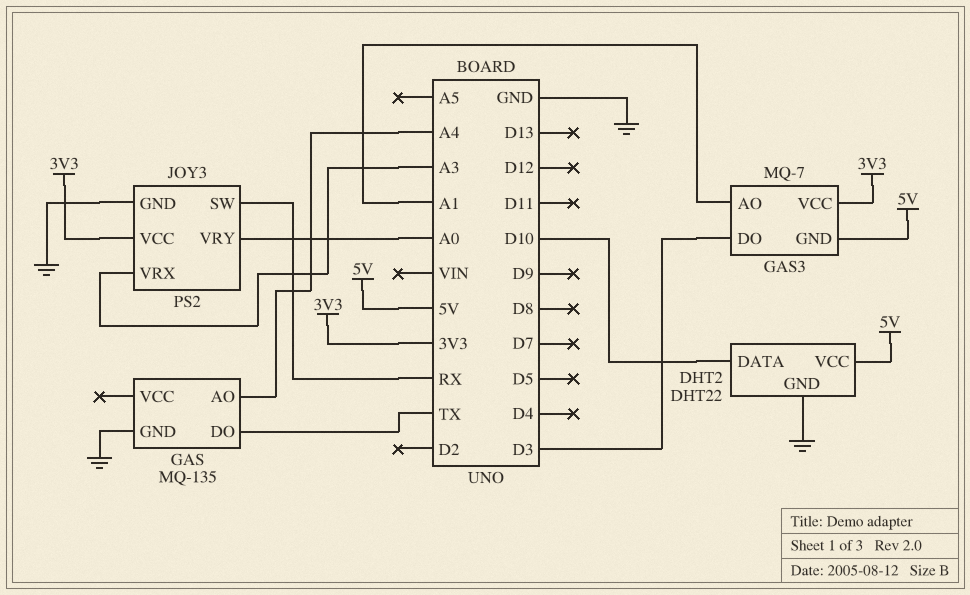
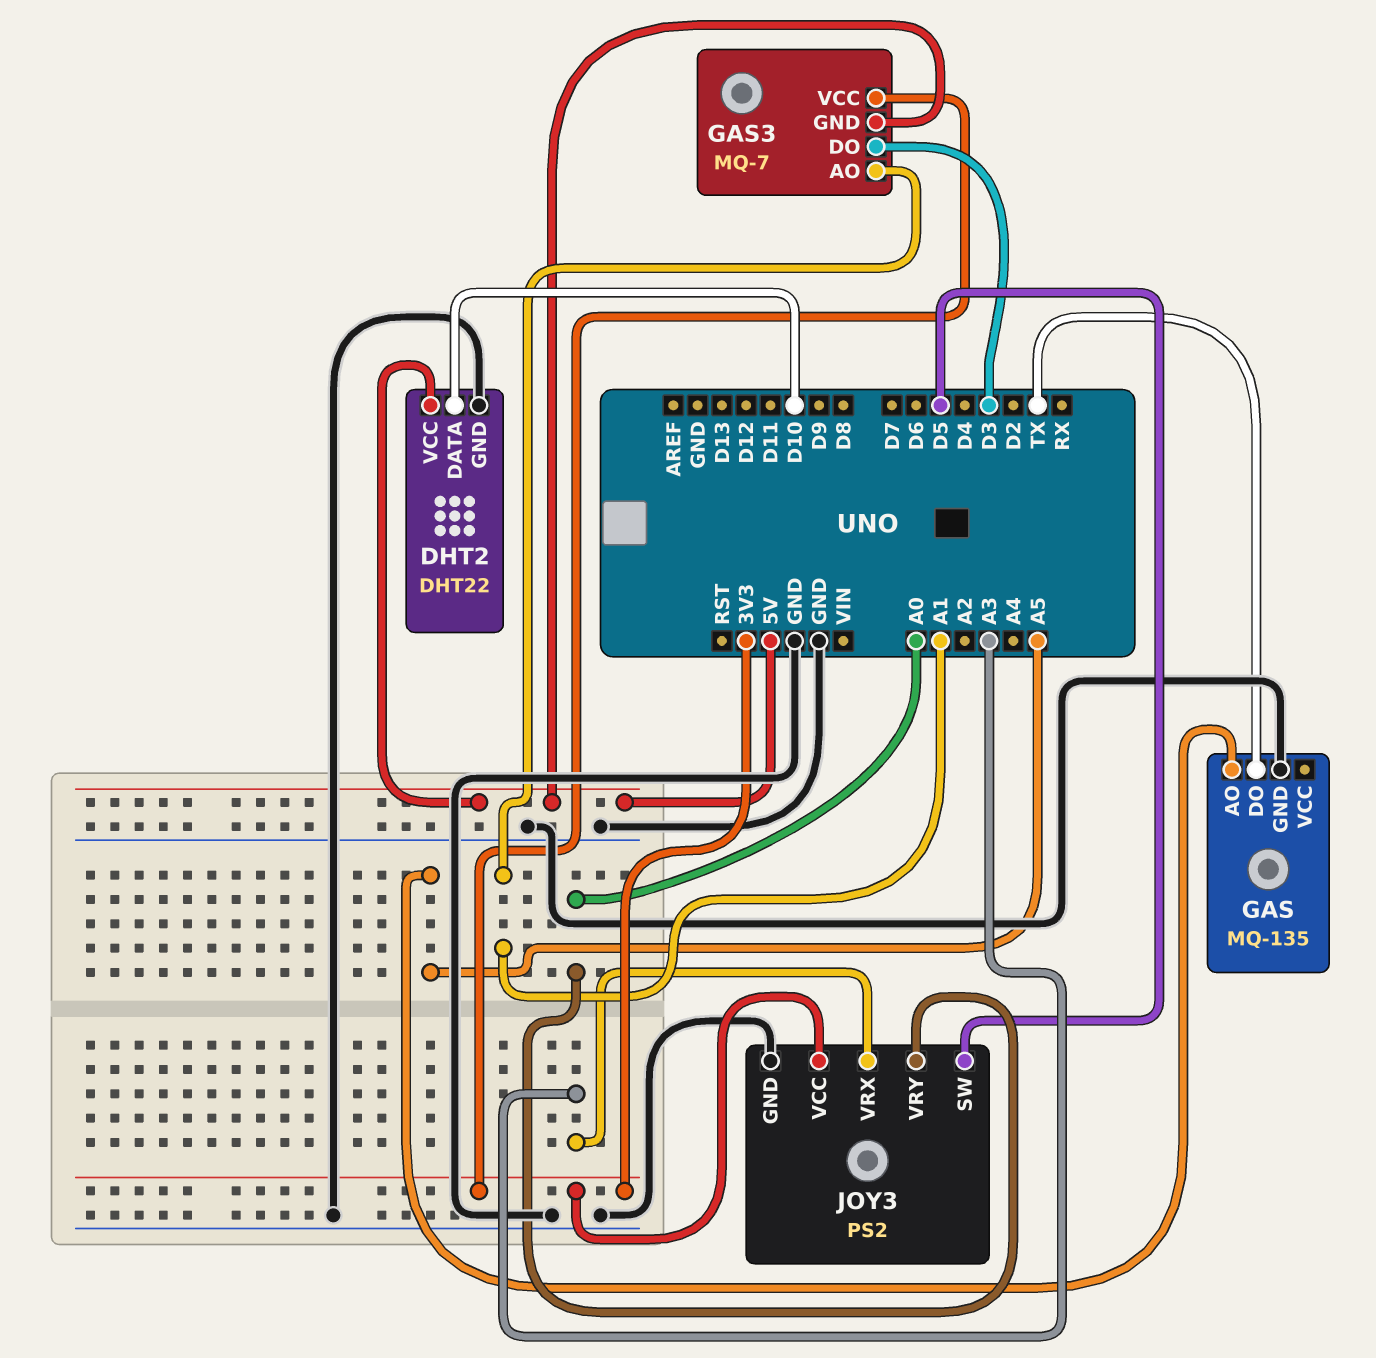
GAS pin AO: A4 -> A5
JOY3 pin SW: RX -> D5

